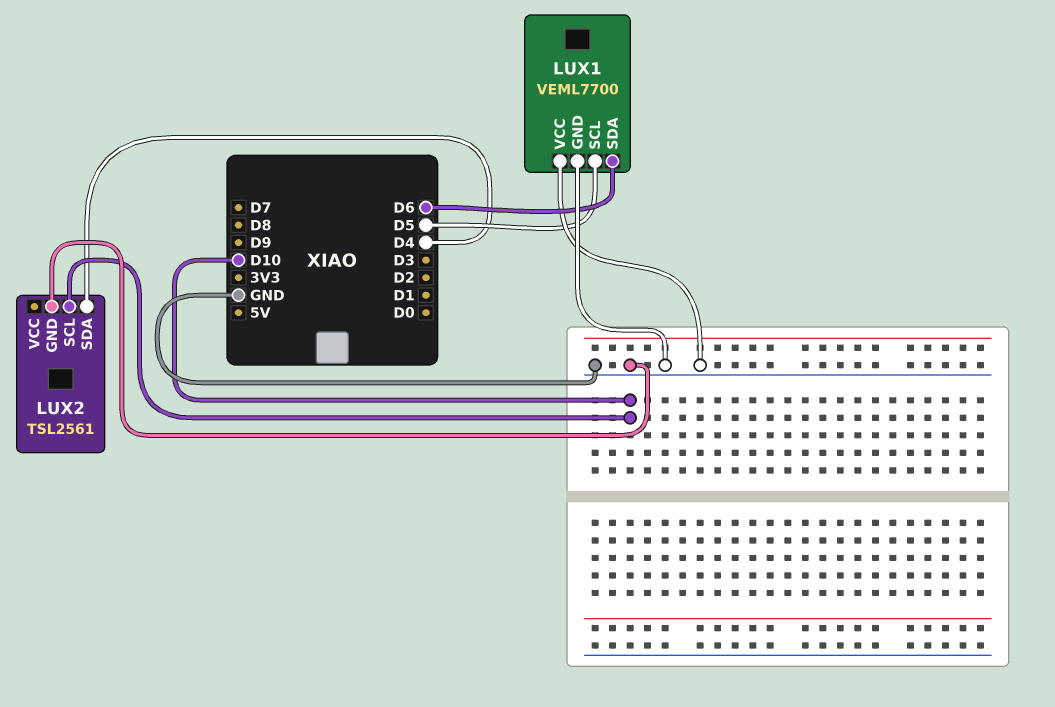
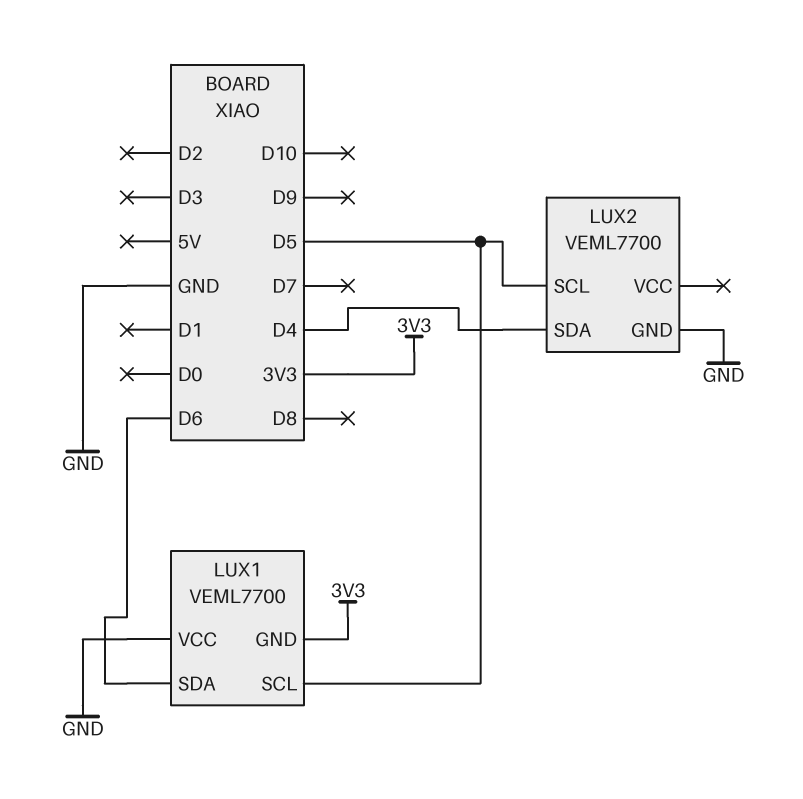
LUX1 pin GND: GND -> 3V3
LUX2: TSL2561 -> VEML7700
LUX2 pin SCL: D10 -> D5

